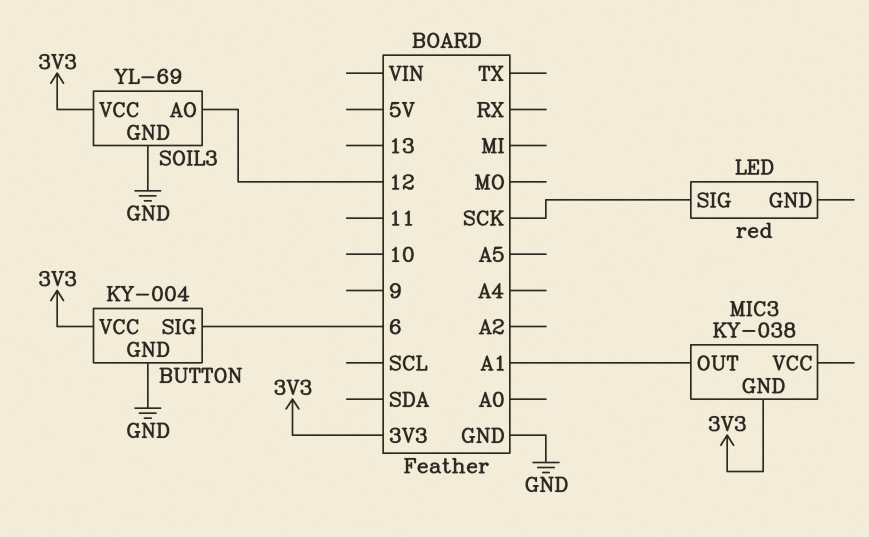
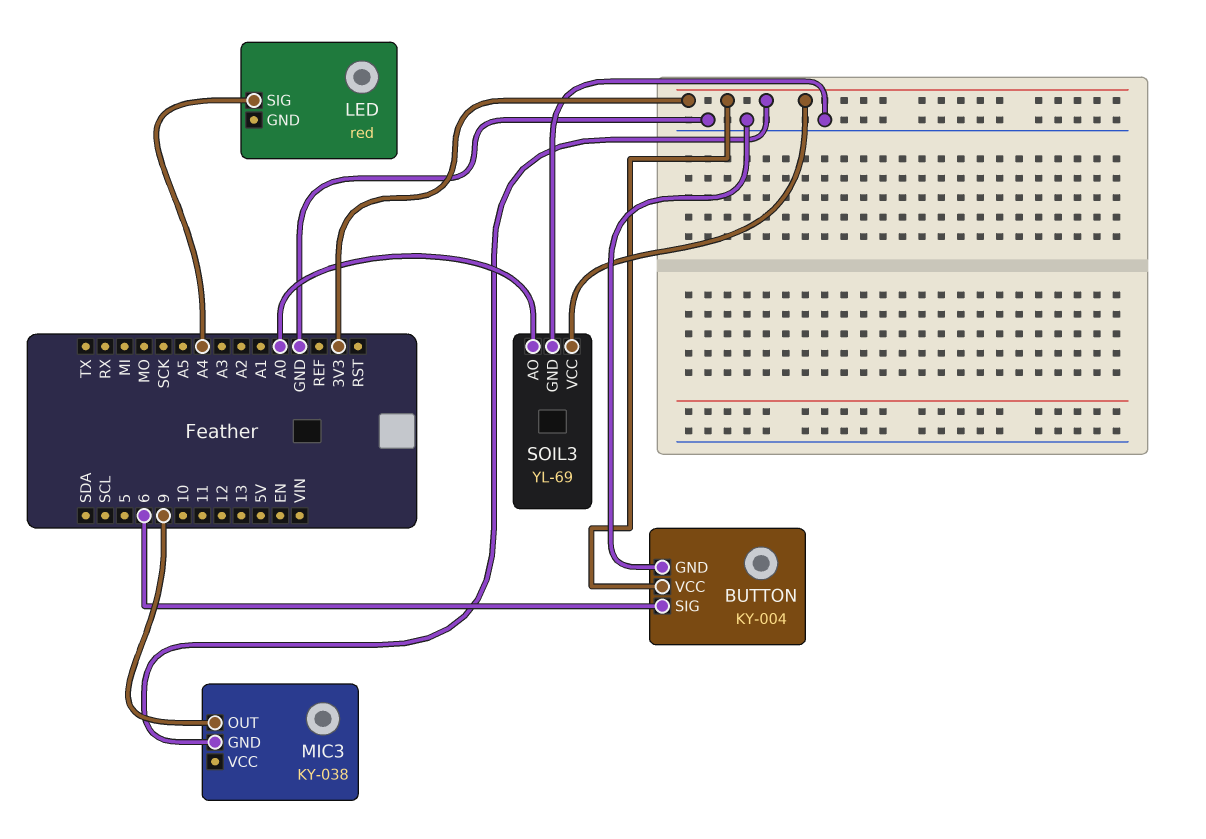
LED pin SIG: SCK -> A4
MIC3 pin OUT: A1 -> 9
SOIL3 pin AO: 12 -> A0

